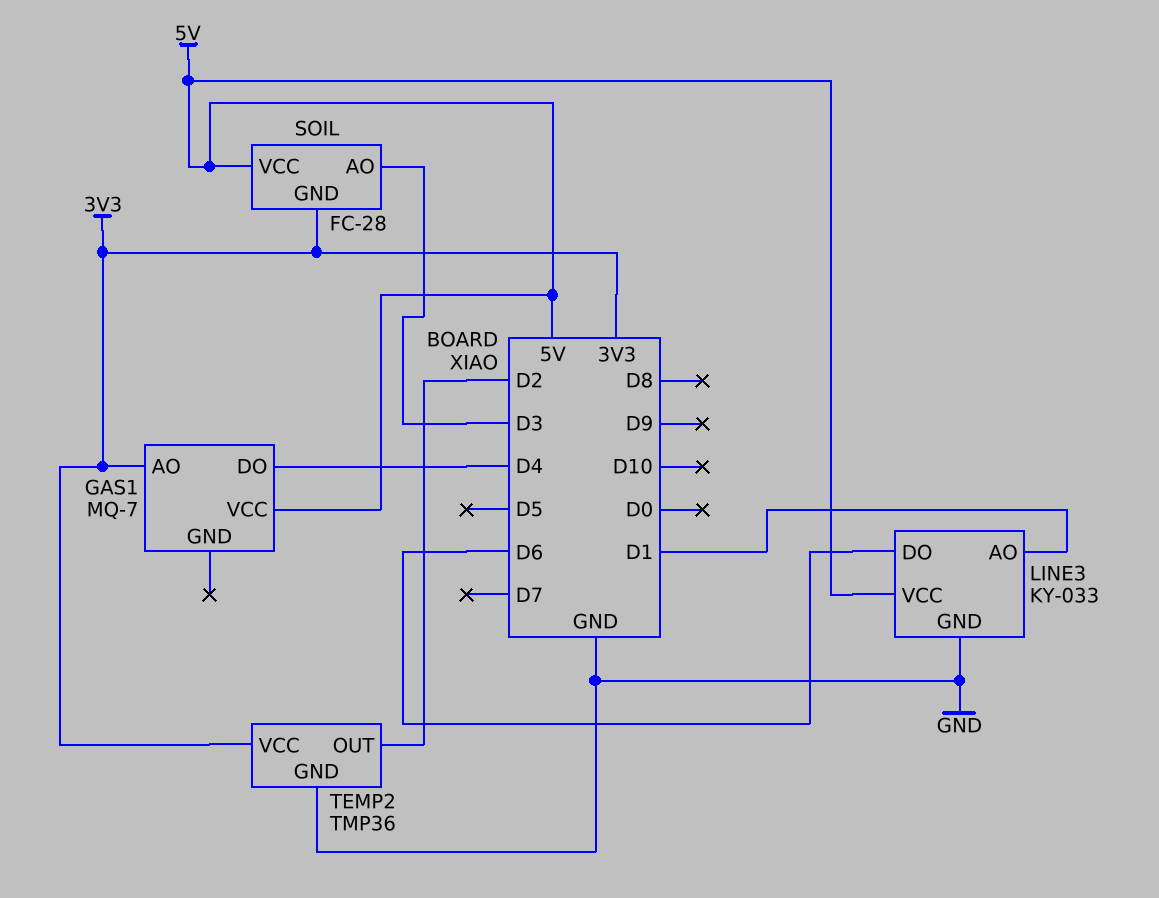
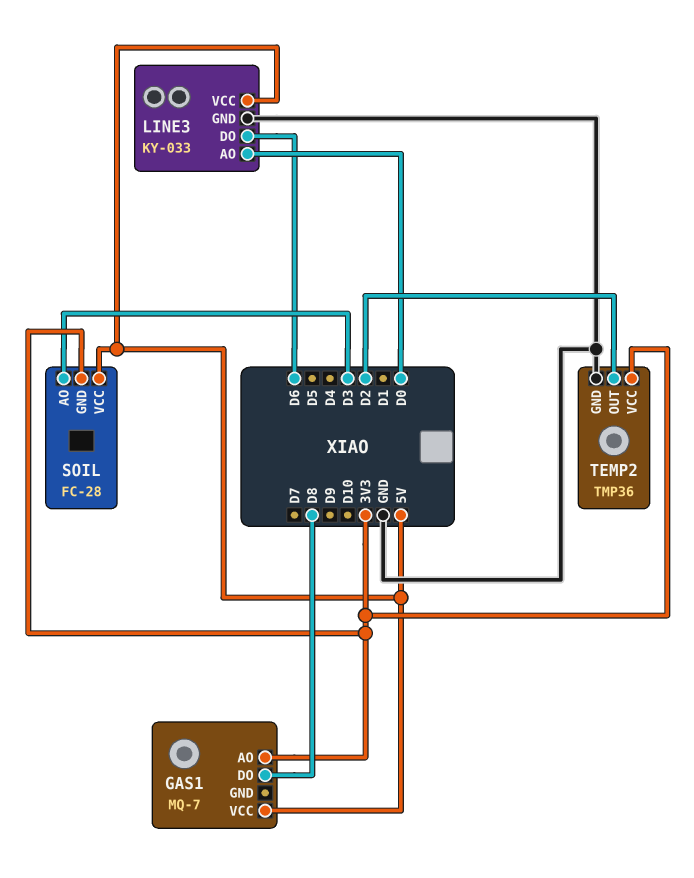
GAS1 pin DO: D4 -> D8
LINE3 pin AO: D1 -> D0

